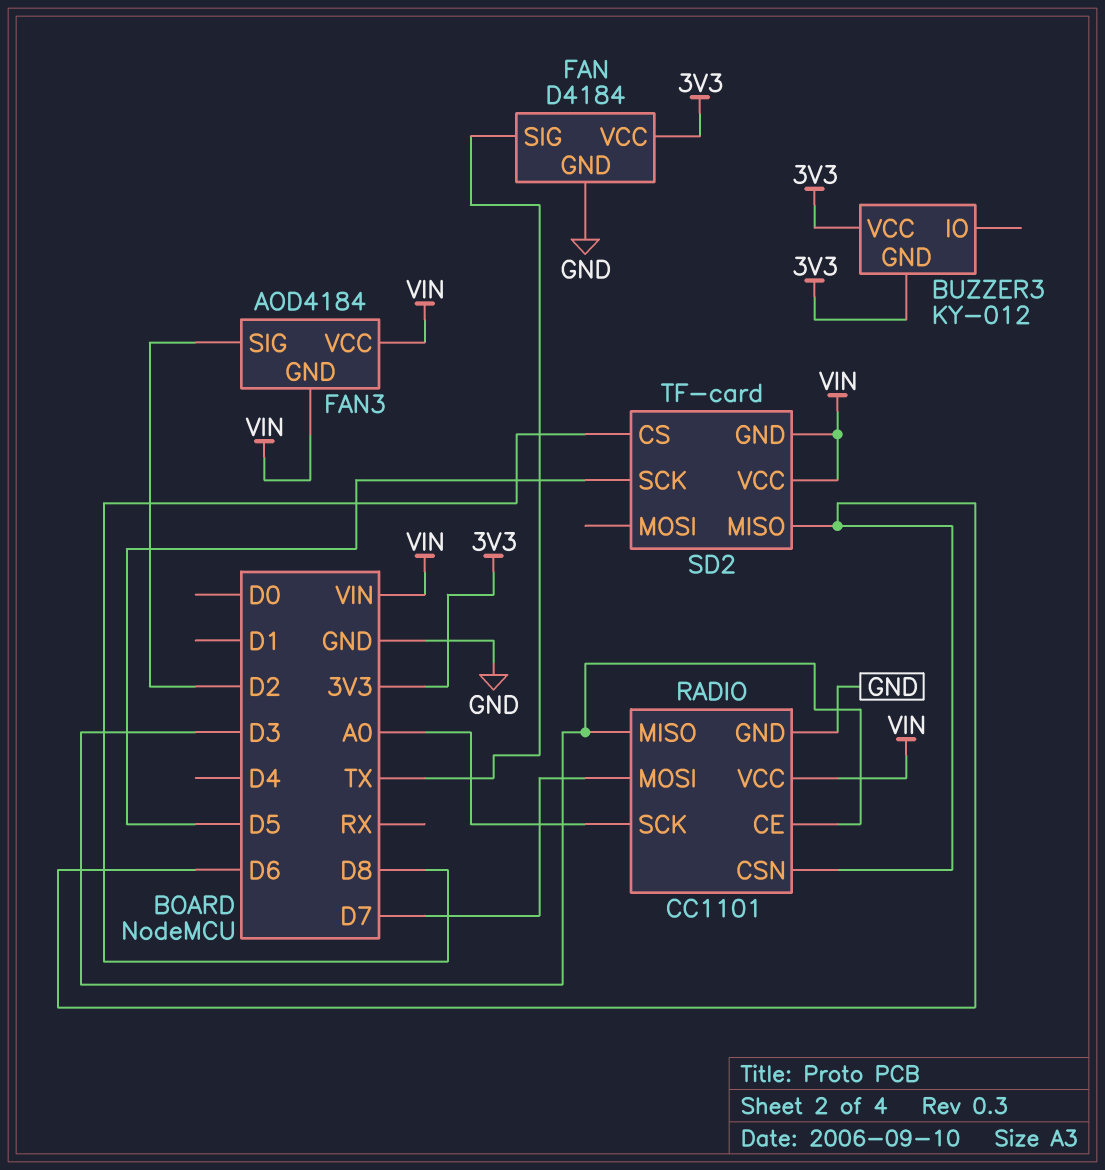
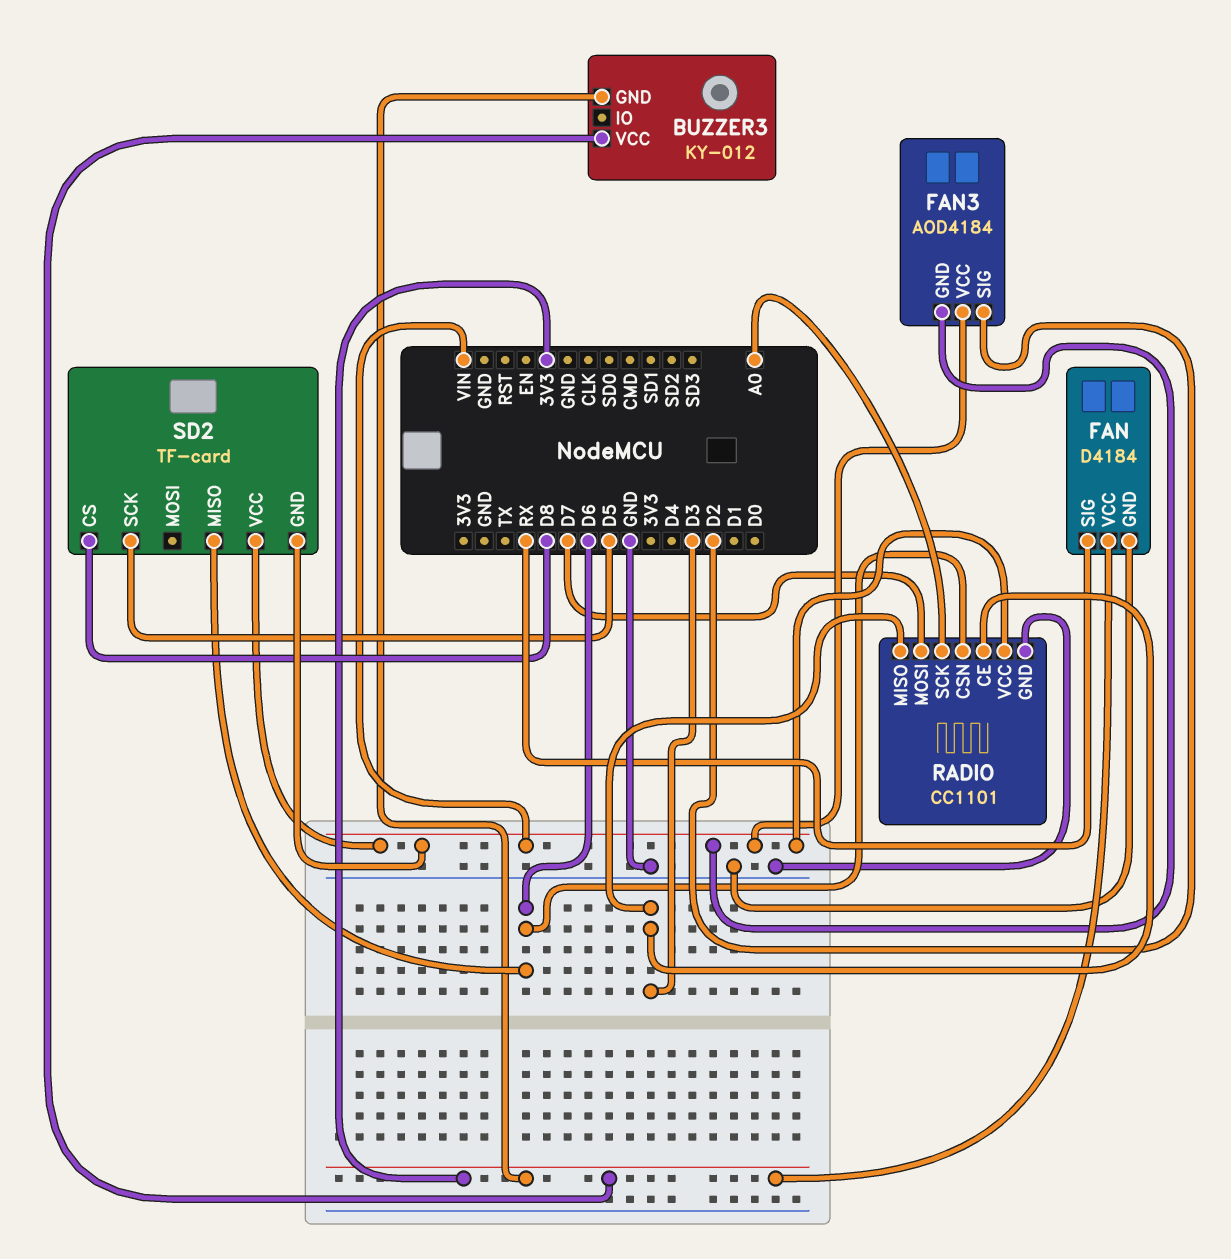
FAN pin SIG: TX -> RX

